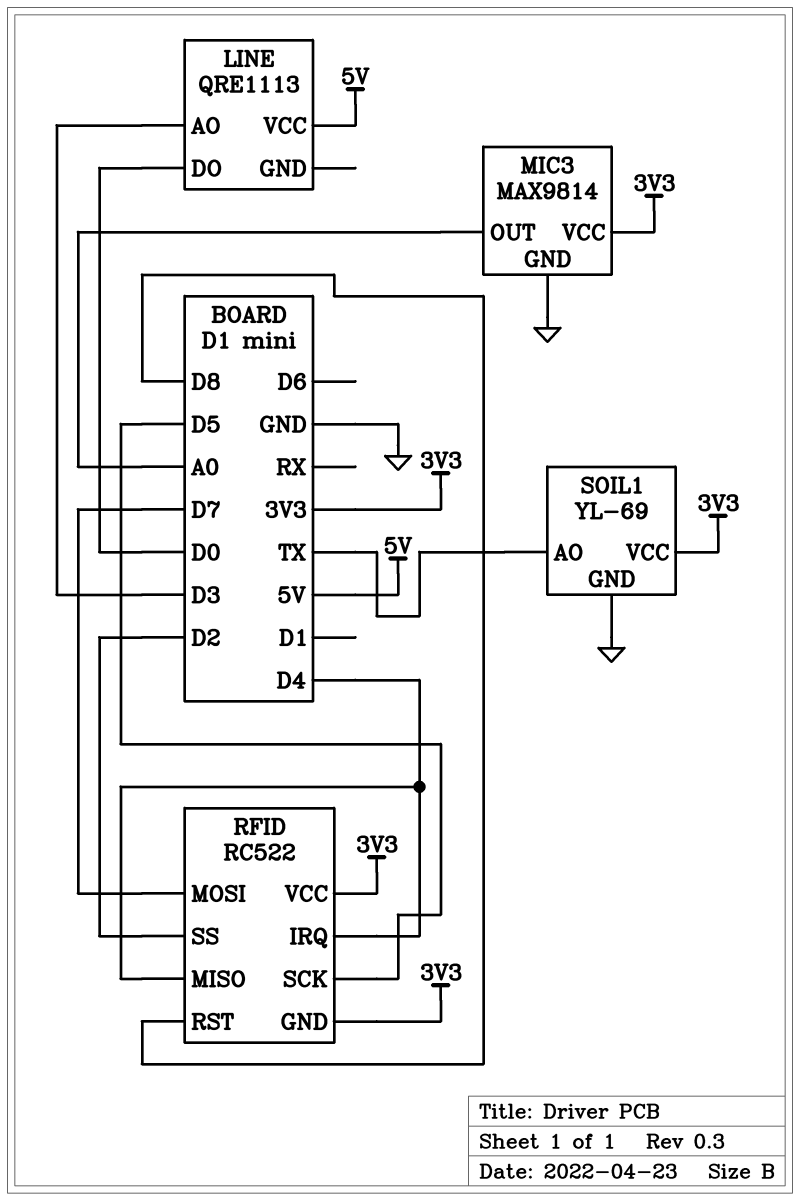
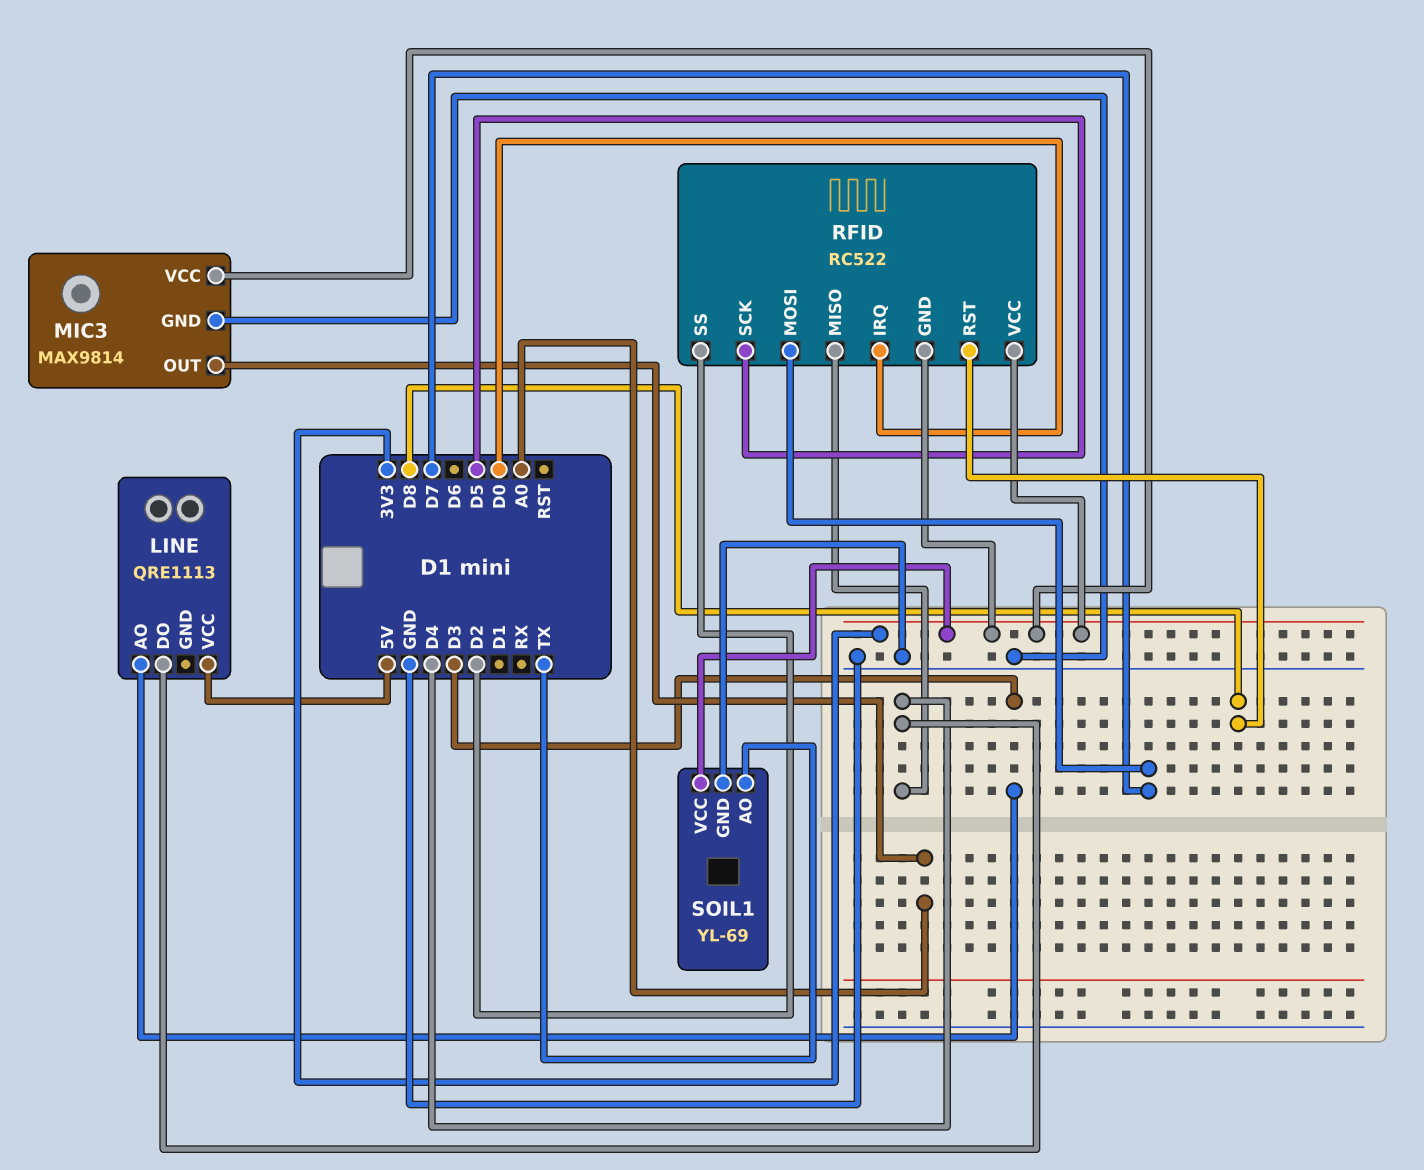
LINE pin DO: D0 -> D4
RFID pin IRQ: D4 -> D0

